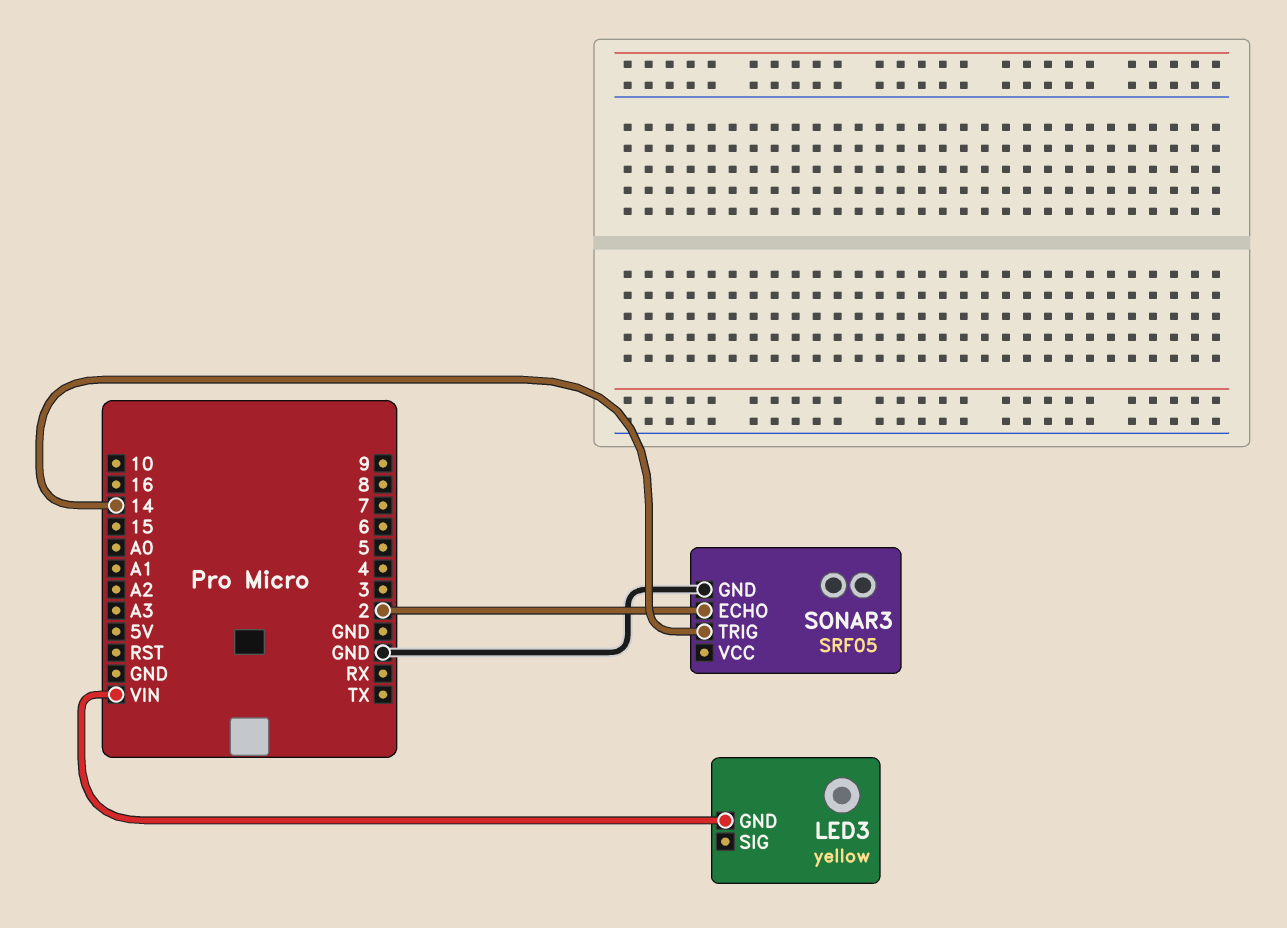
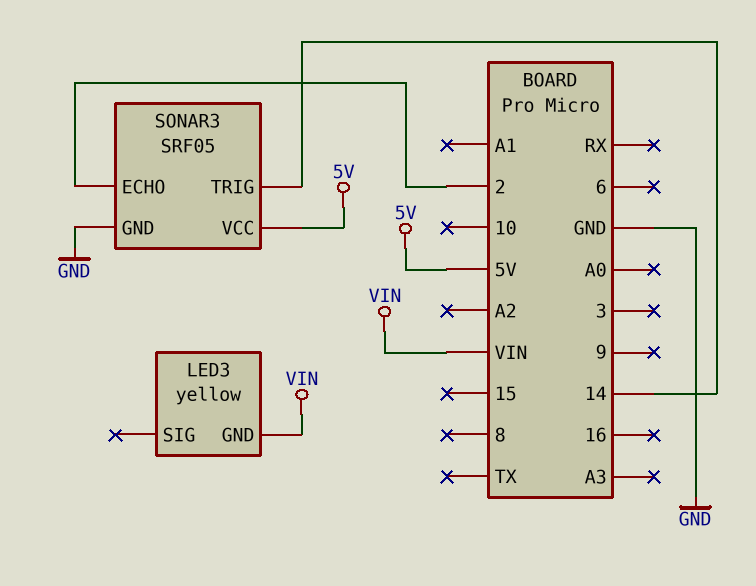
SONAR3 pin VCC: none -> 5V

